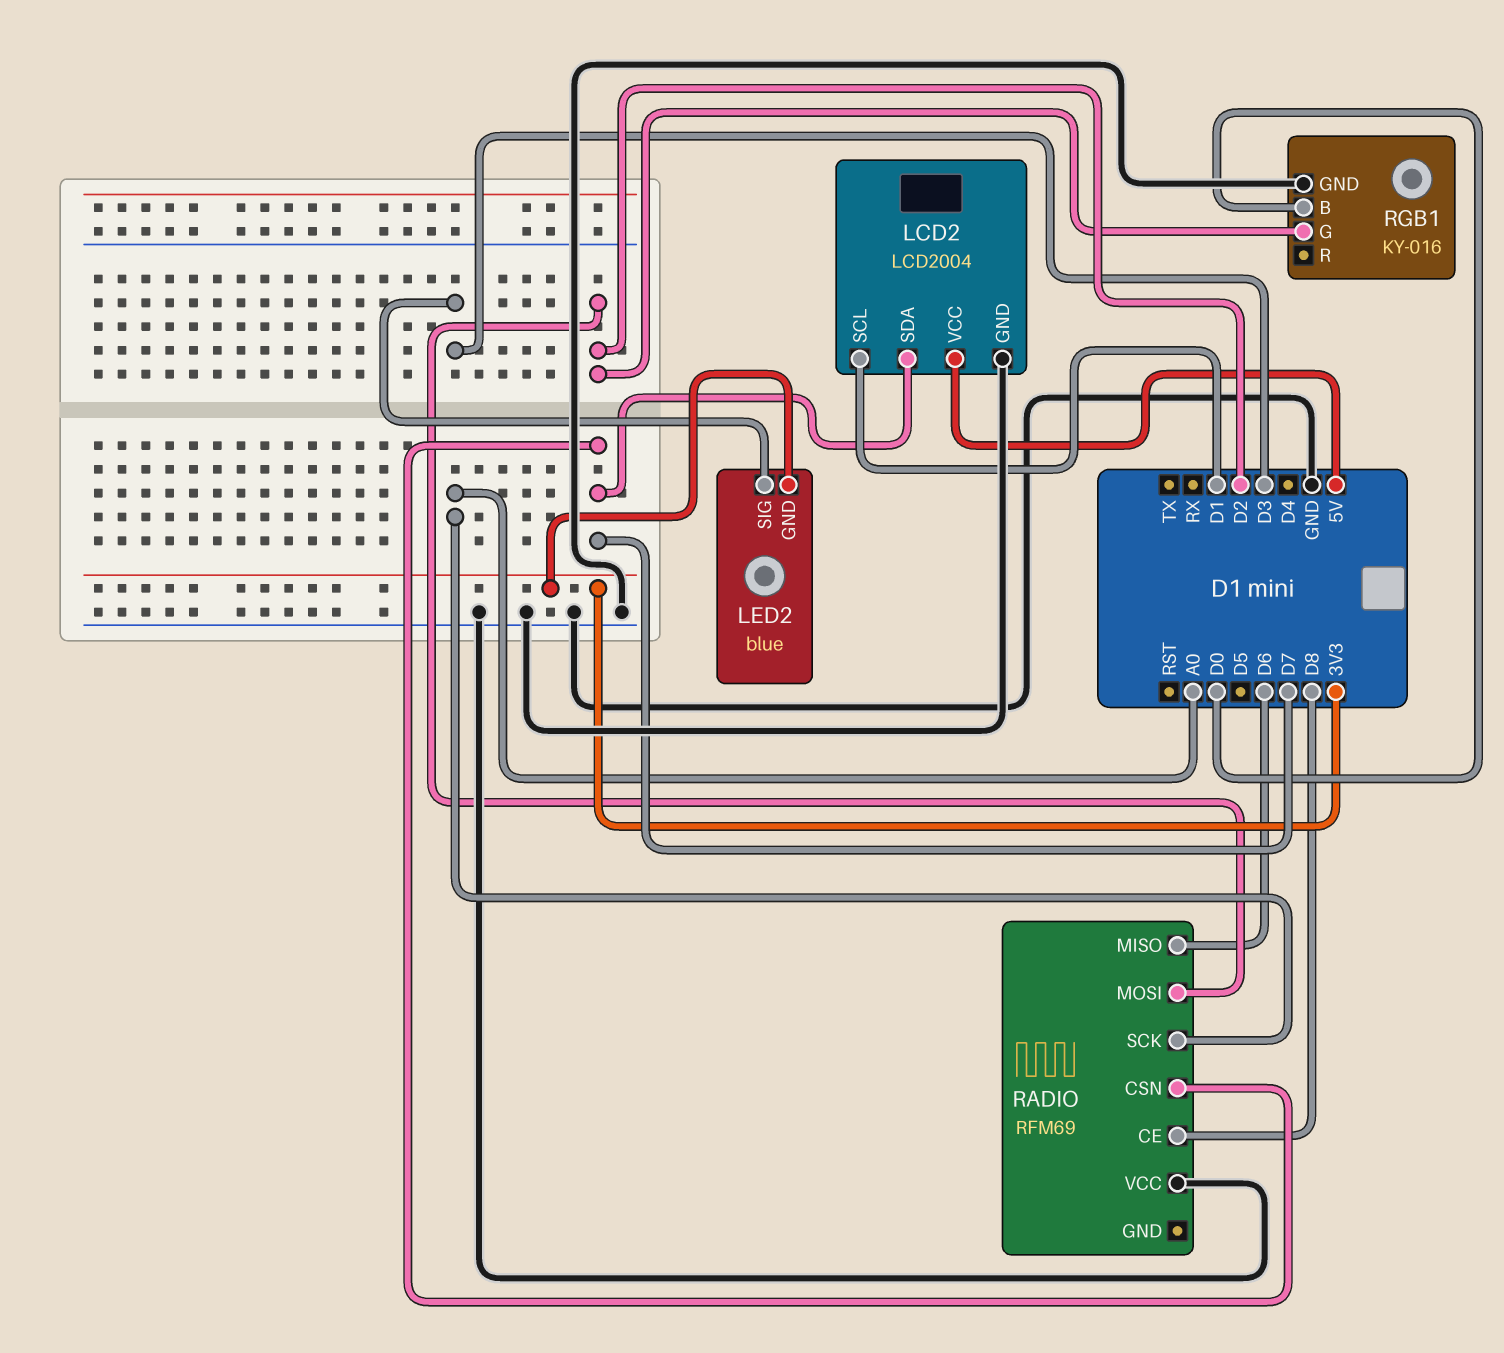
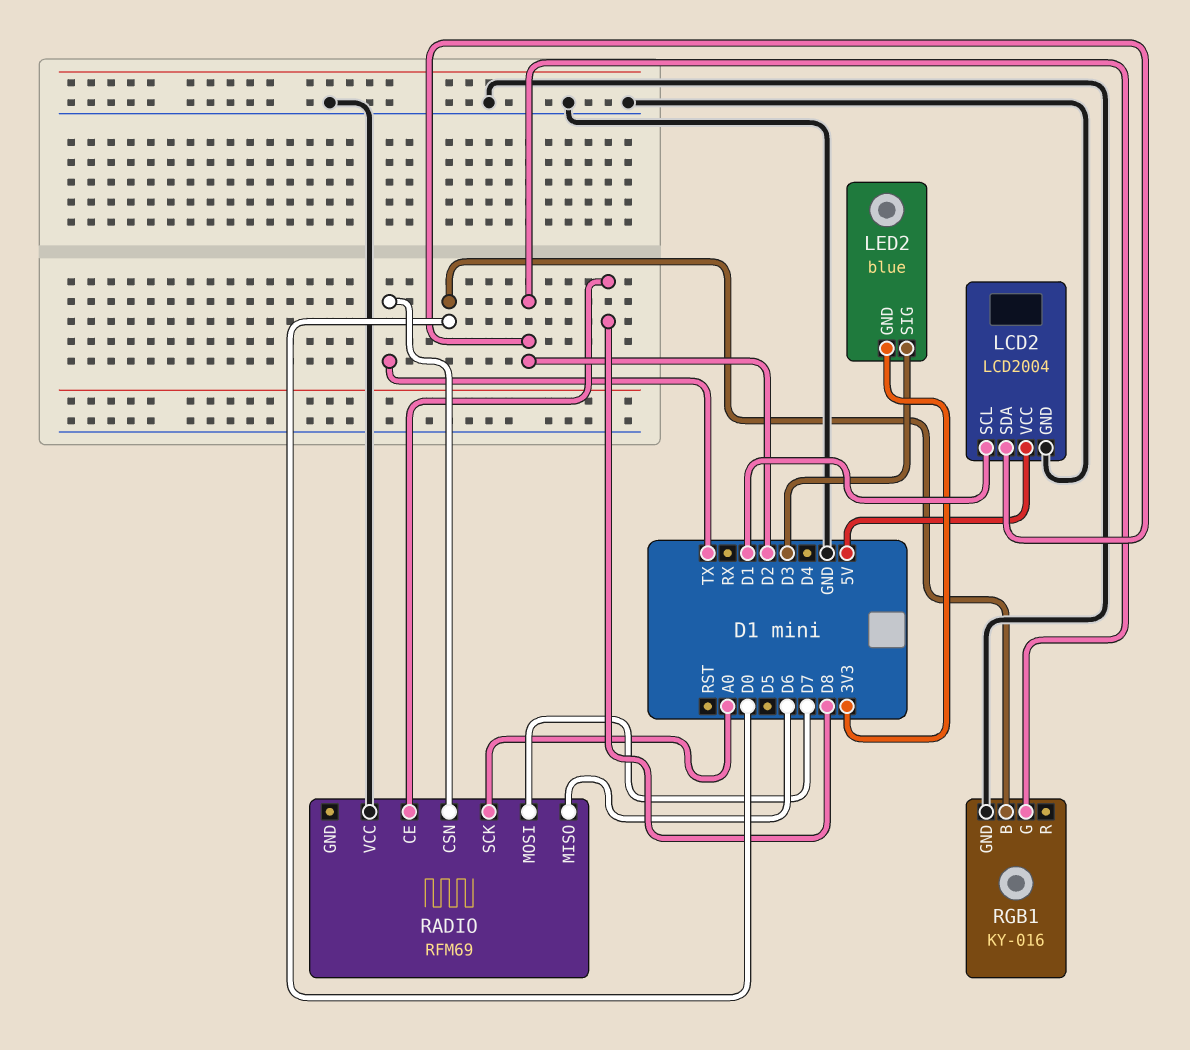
LCD2 pin SDA: D7 -> D2
RADIO pin CSN: D7 -> TX
RADIO pin MOSI: D2 -> D7

